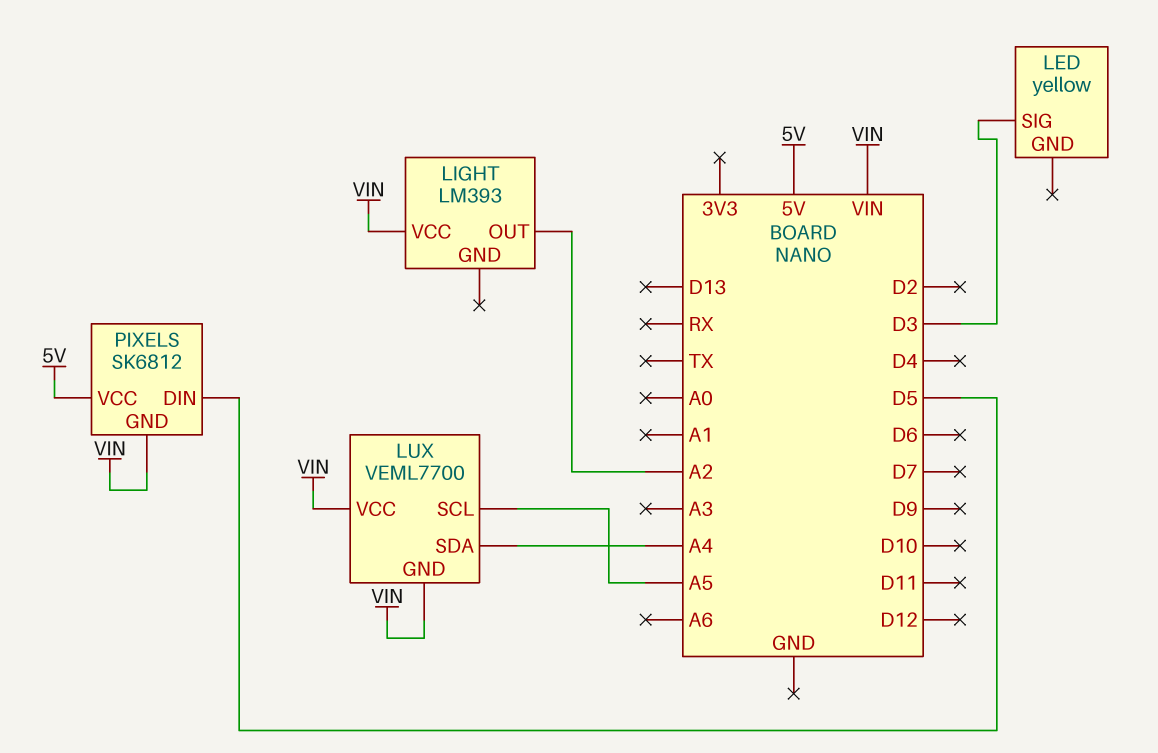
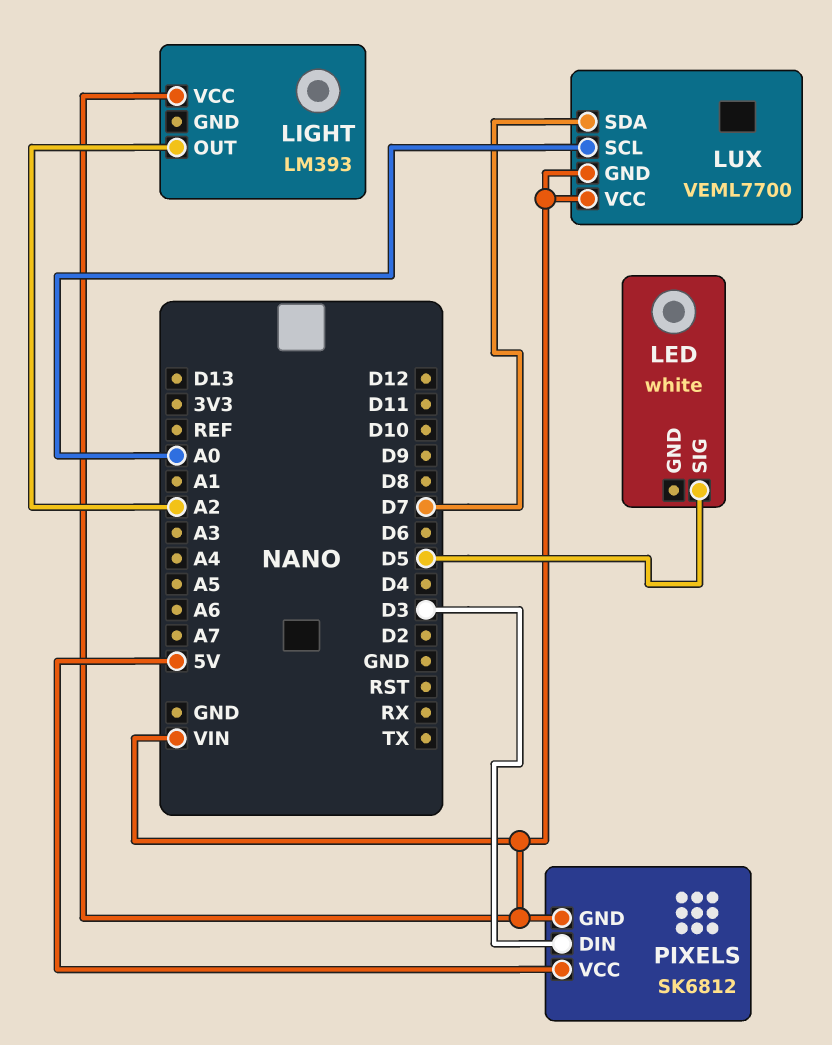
LED: yellow -> white
LED pin SIG: D3 -> D5
LUX pin SCL: A5 -> A0
LUX pin SDA: A4 -> D7
PIXELS pin DIN: D5 -> D3

